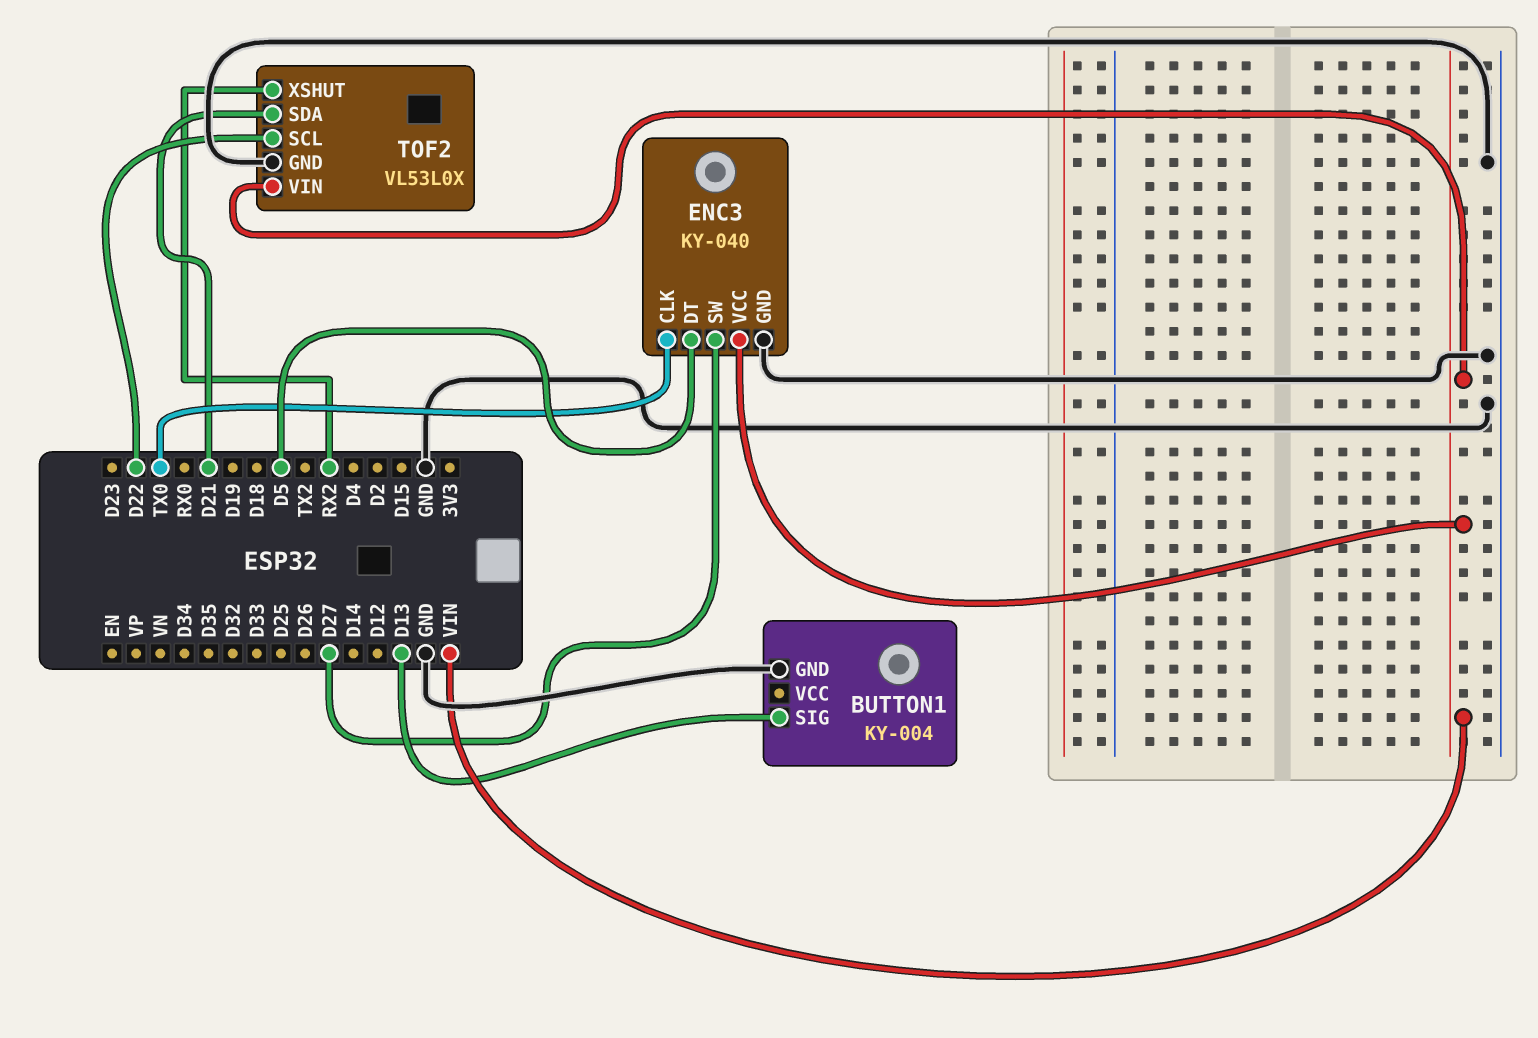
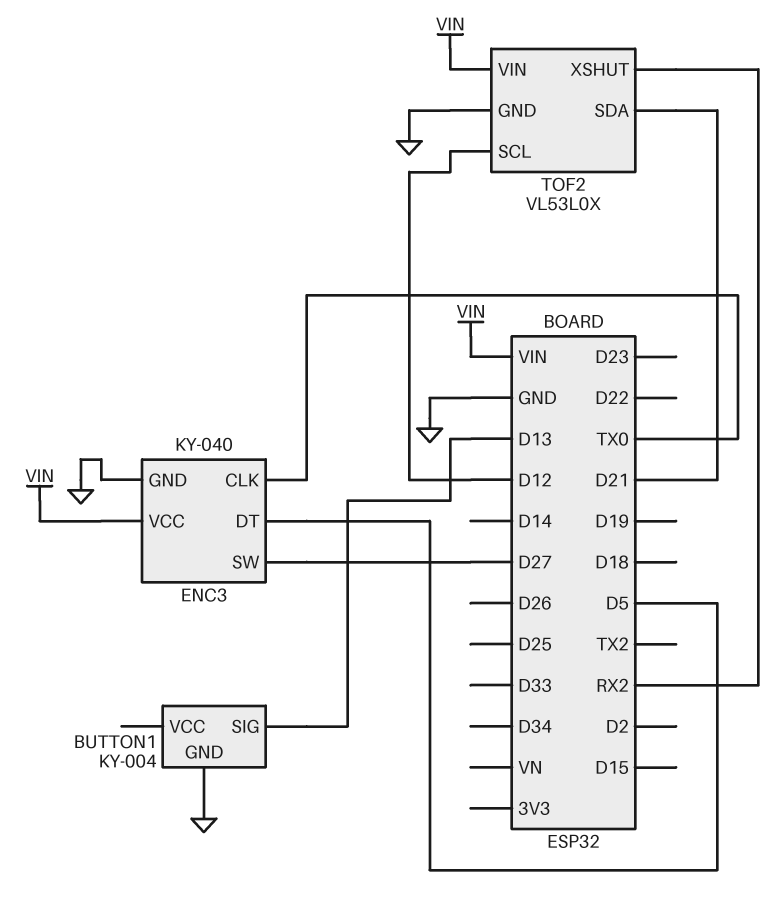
TOF2 pin SCL: D22 -> D12

